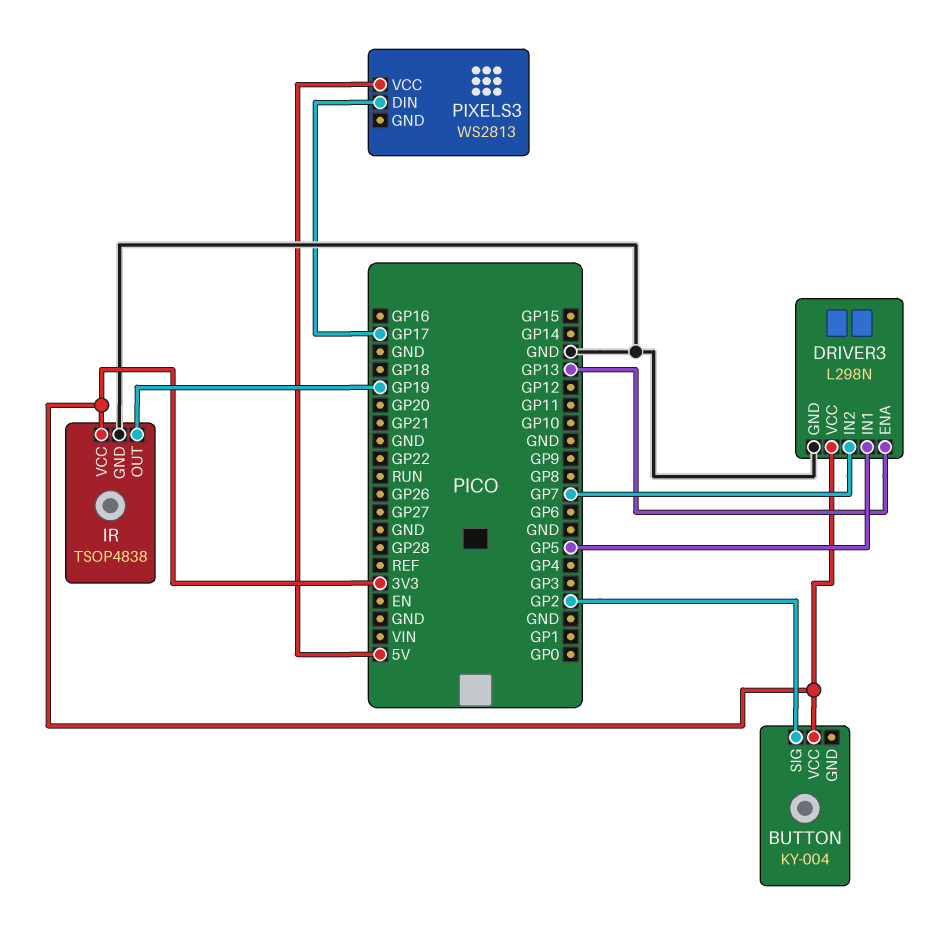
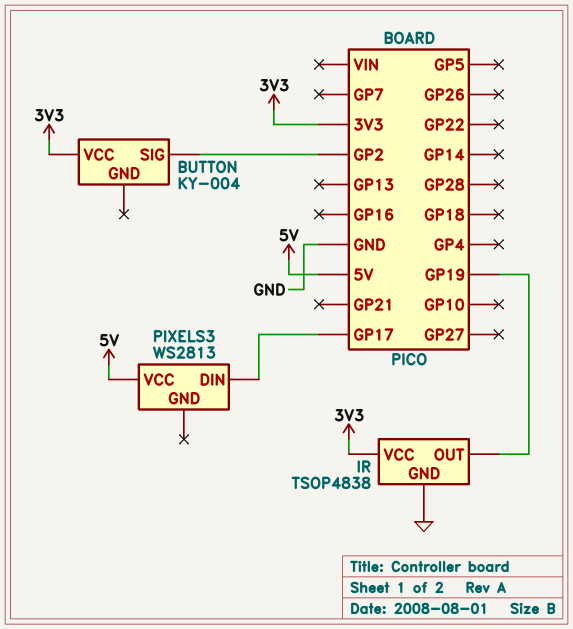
DRIVER3: L298N -> none
DRIVER3 pin ENA: GP13 -> none
DRIVER3 pin GND: GND -> none
DRIVER3 pin IN1: GP5 -> none
DRIVER3 pin IN2: GP7 -> none
DRIVER3 pin VCC: 3V3 -> none

